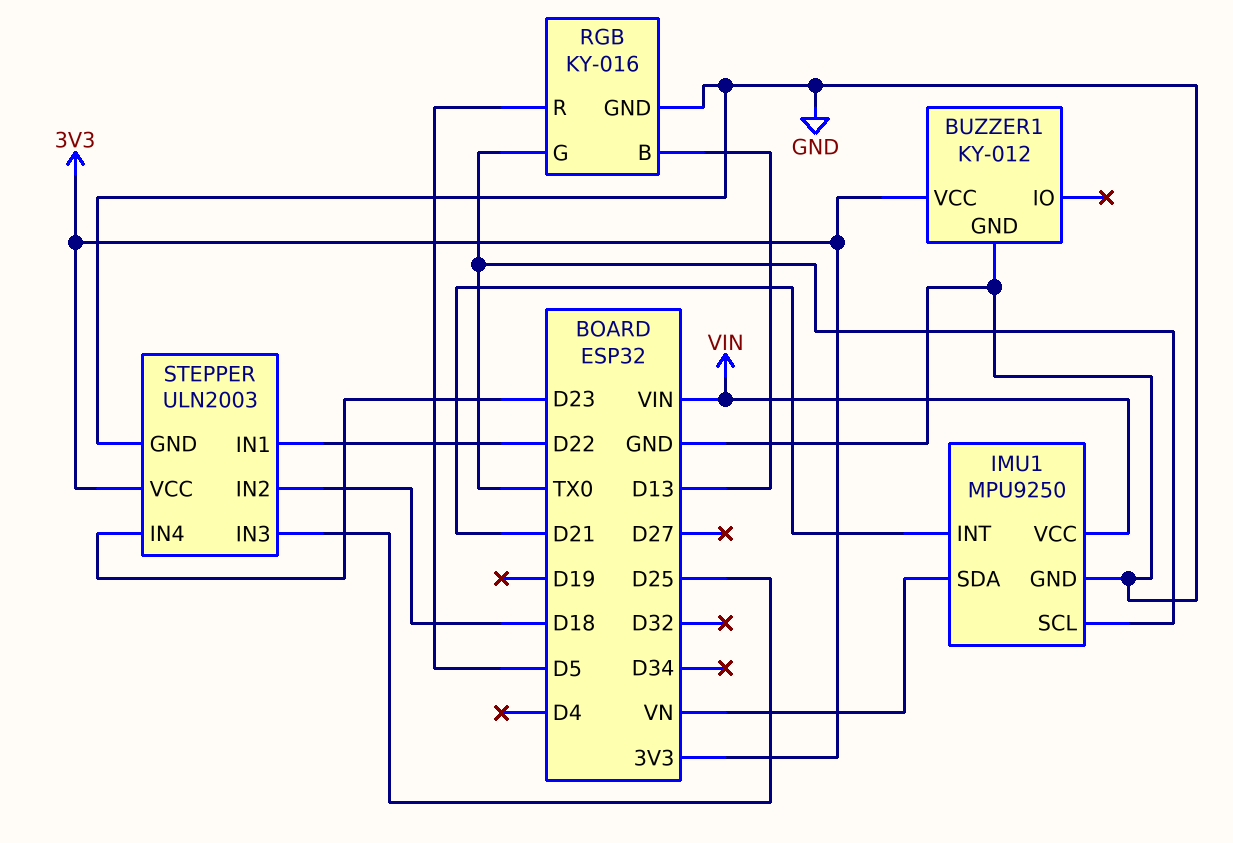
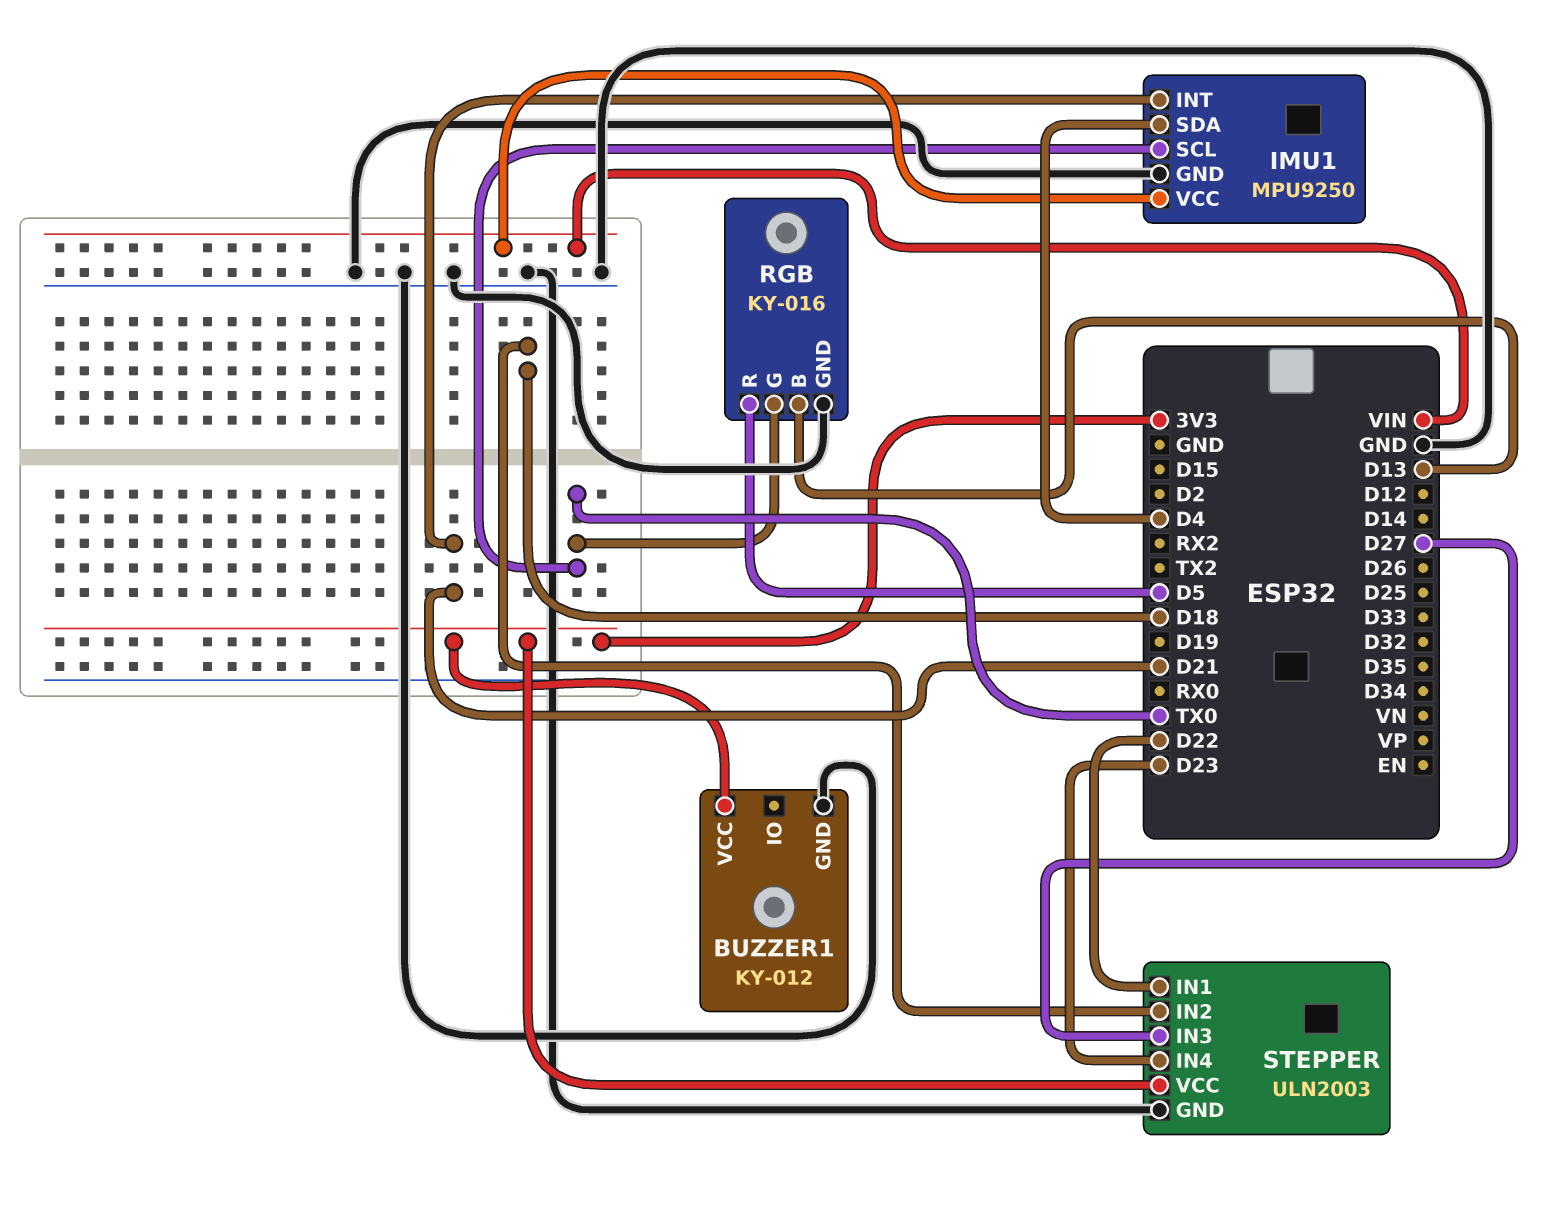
IMU1 pin SDA: VN -> D4
STEPPER pin IN3: D25 -> D27

